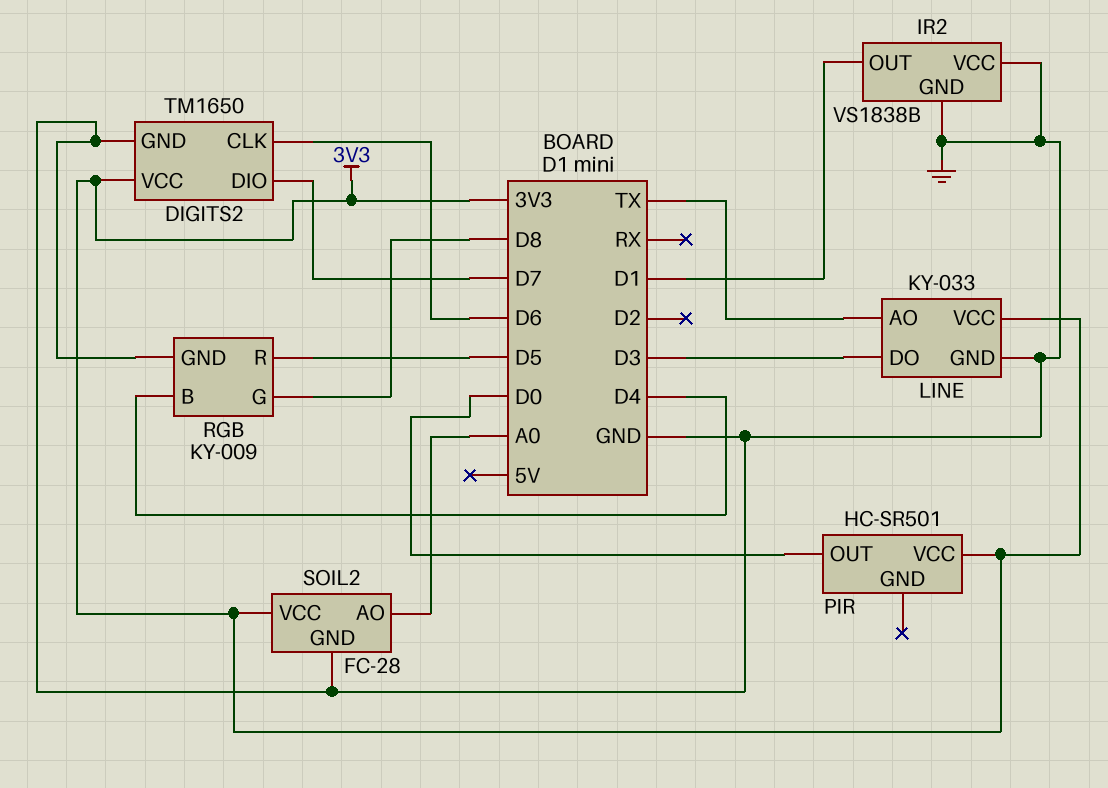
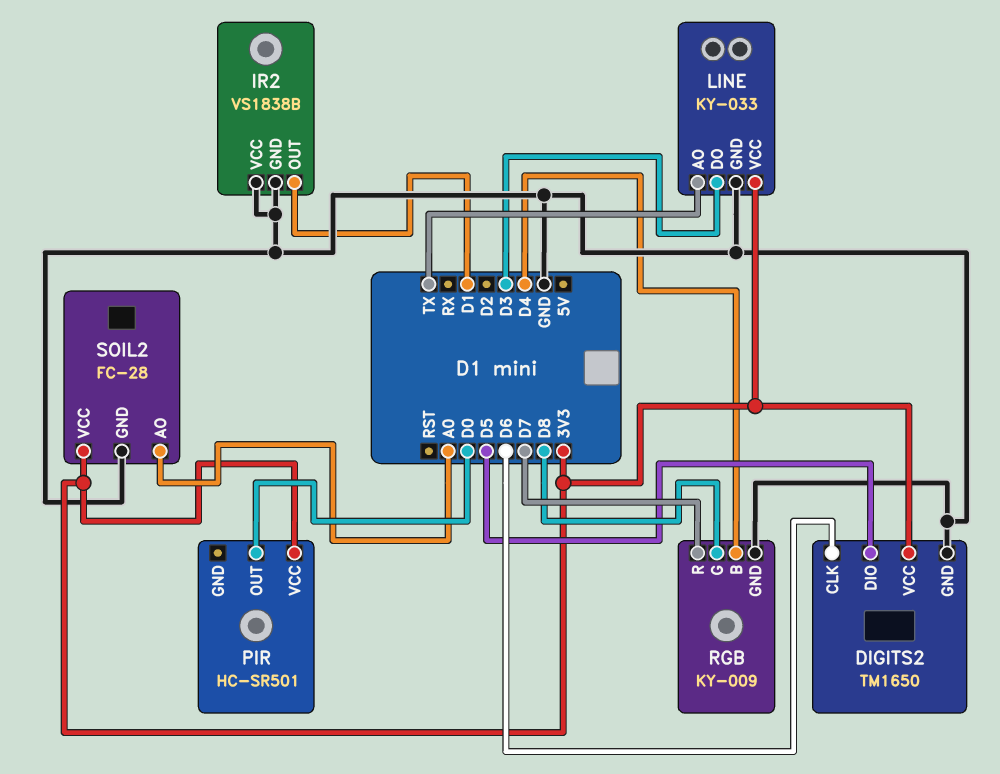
DIGITS2 pin DIO: D7 -> D5
RGB pin R: D5 -> D7

